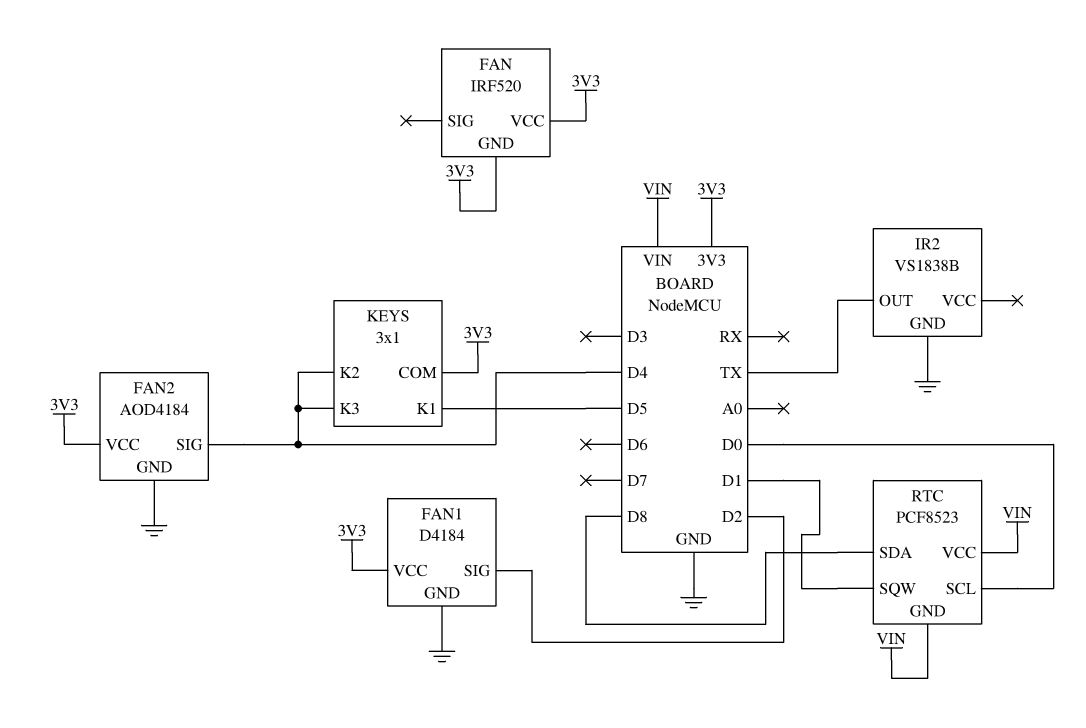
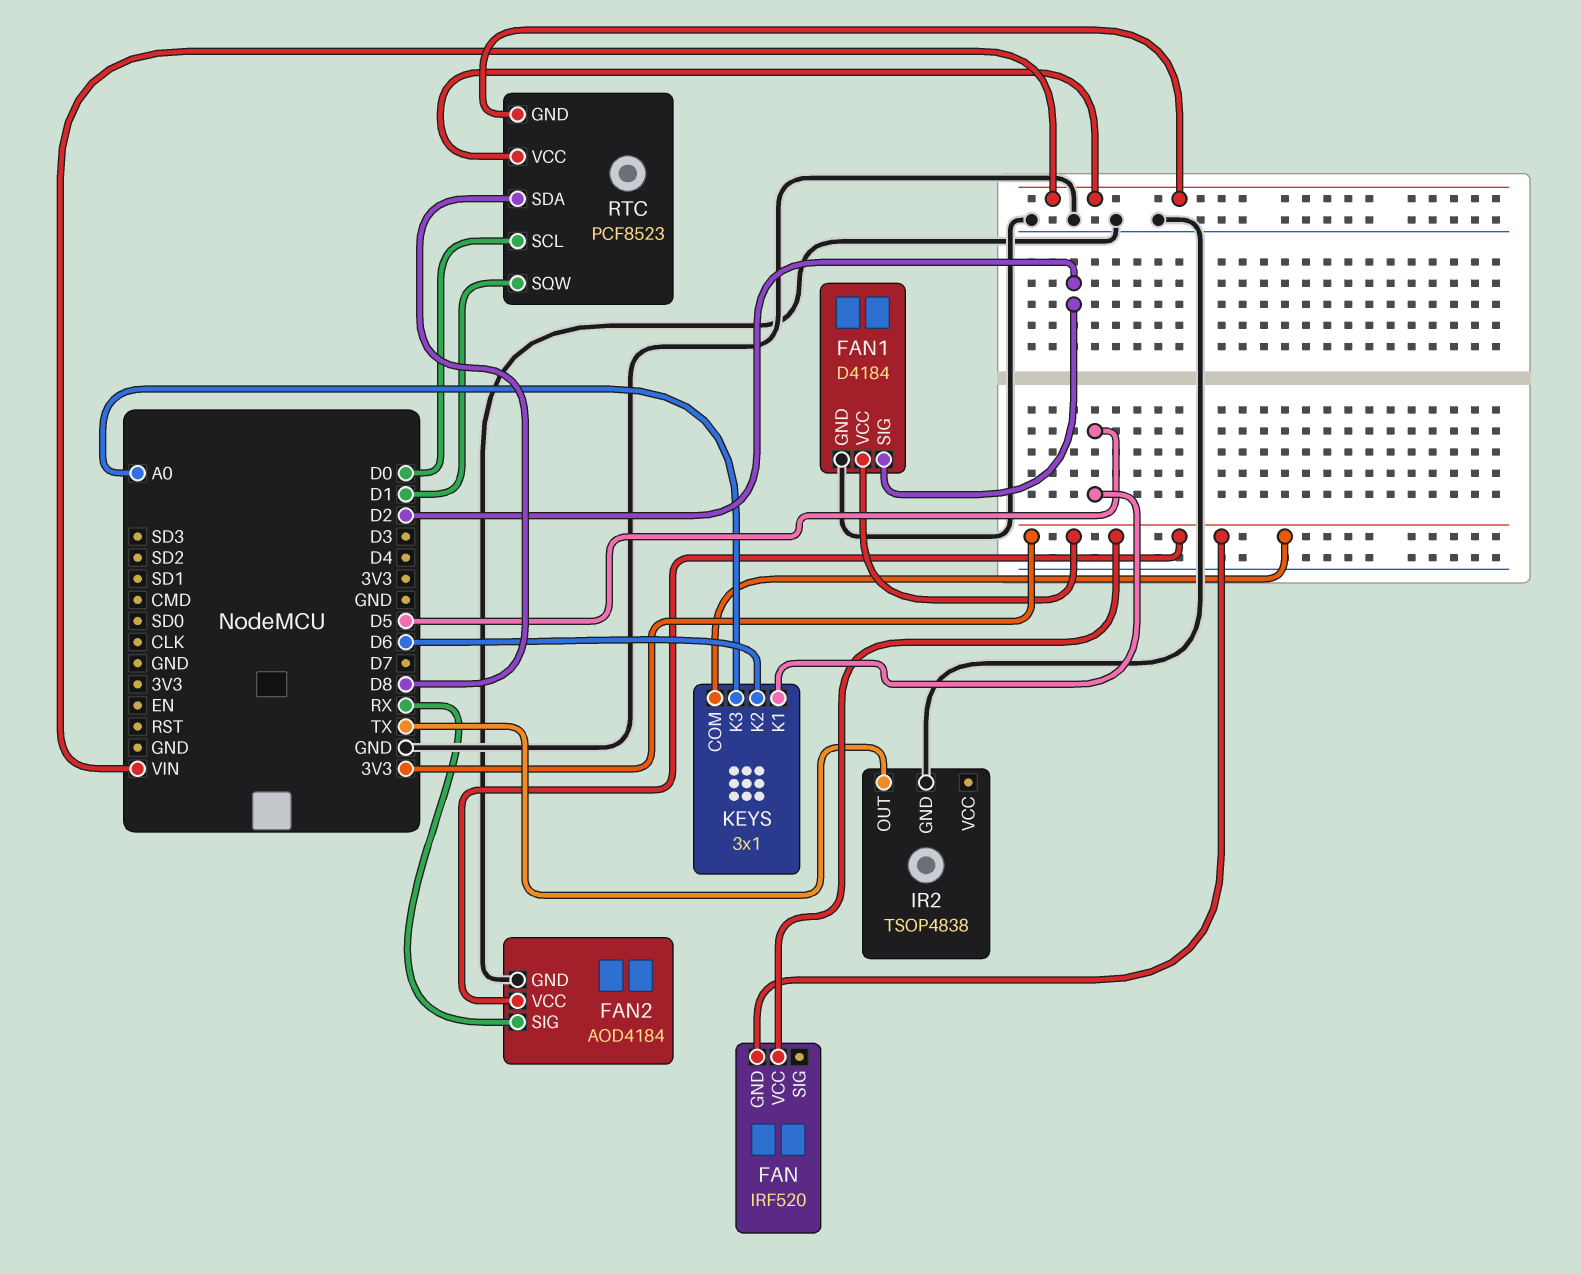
FAN2 pin SIG: D4 -> RX
IR2: VS1838B -> TSOP4838
KEYS pin K2: D4 -> D6
KEYS pin K3: D4 -> A0

